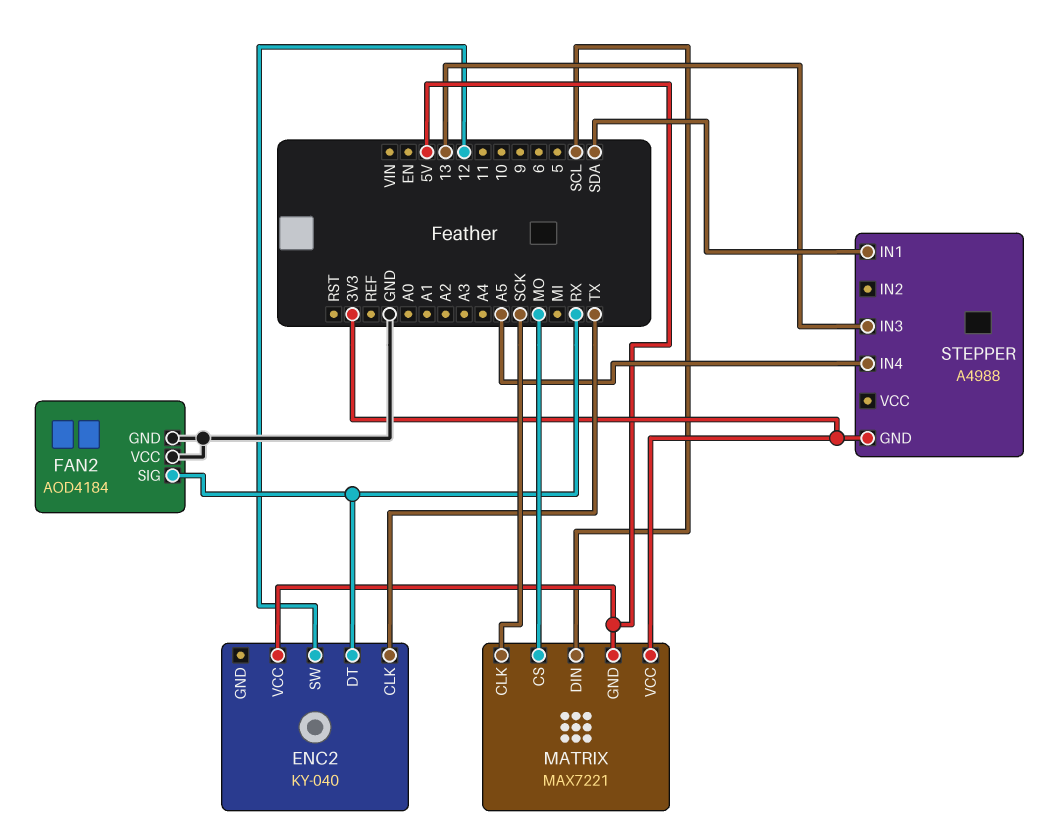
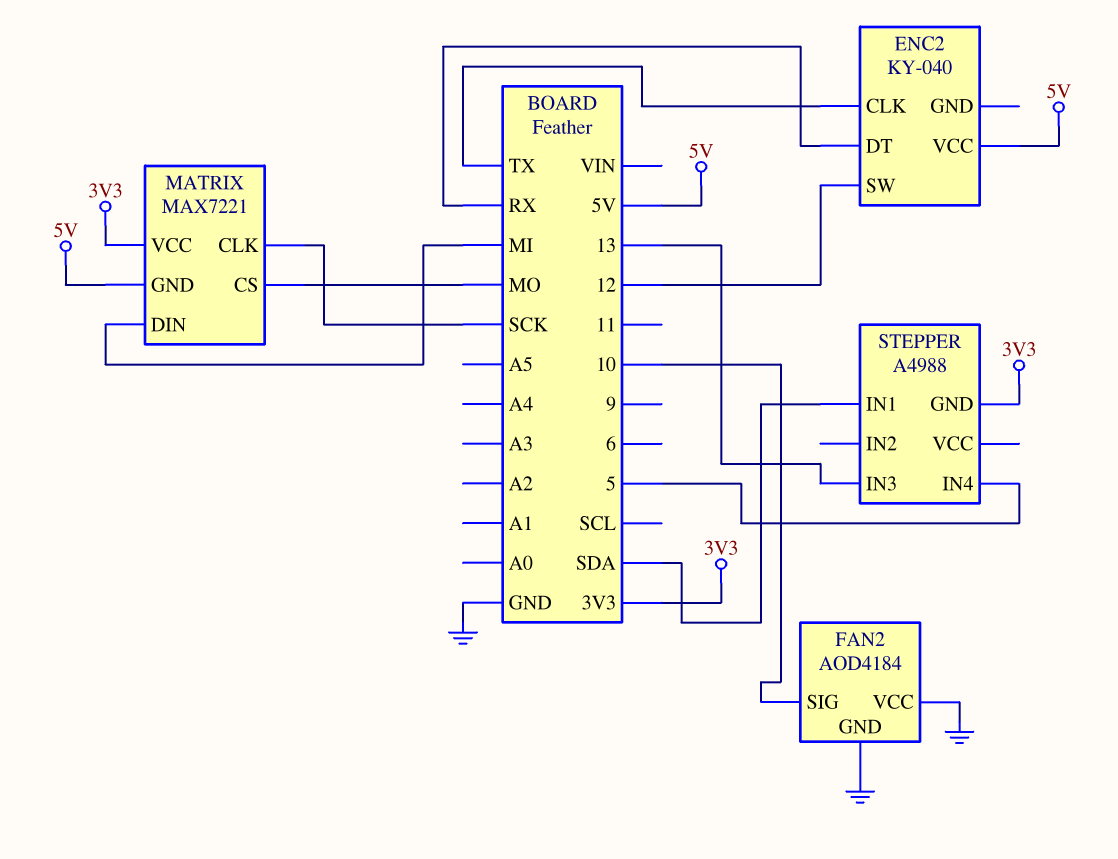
FAN2 pin SIG: RX -> 10
MATRIX pin DIN: SCL -> MI
STEPPER pin IN4: A5 -> 5

